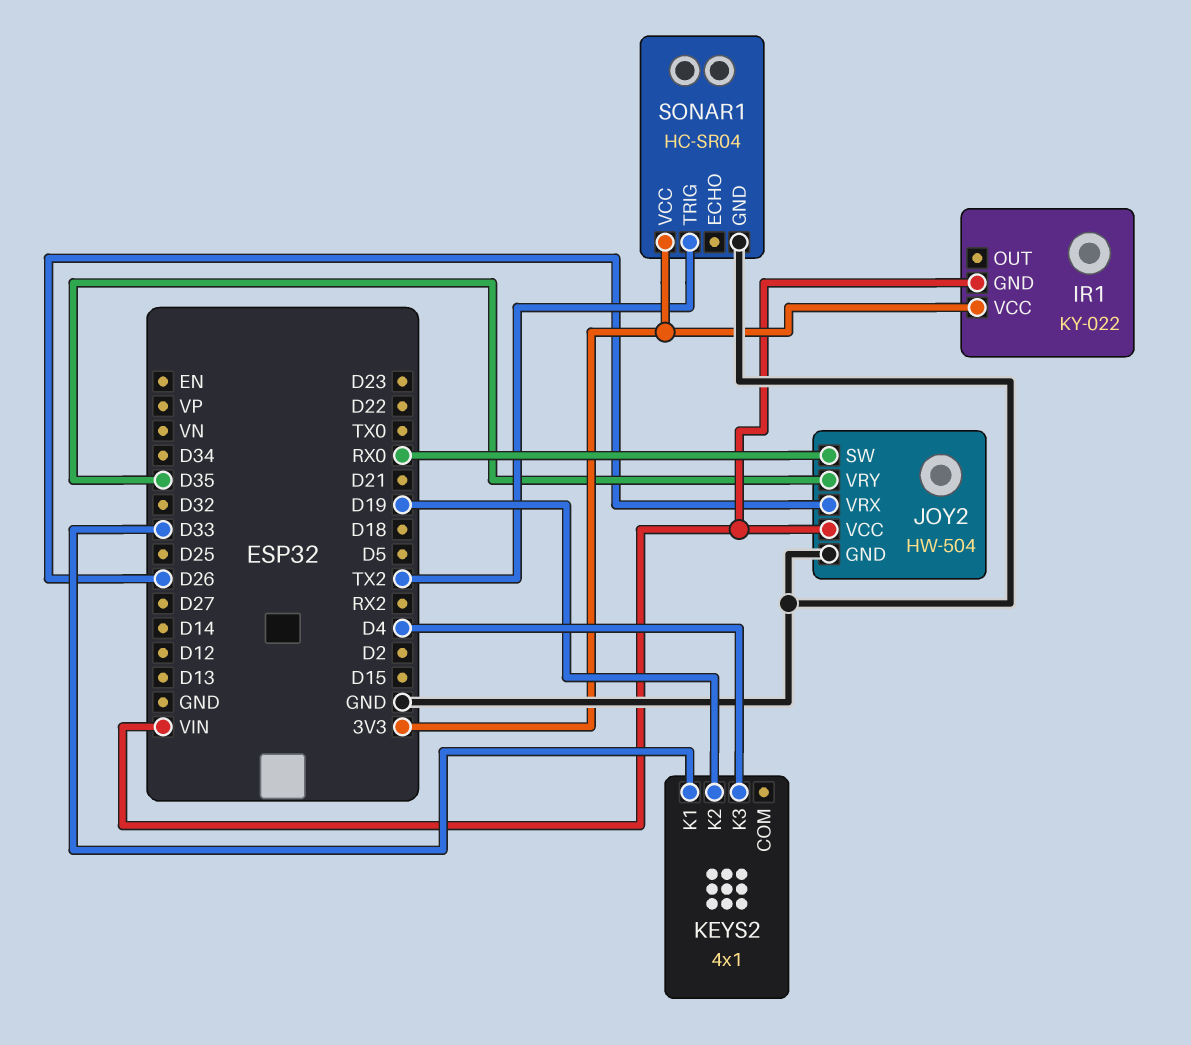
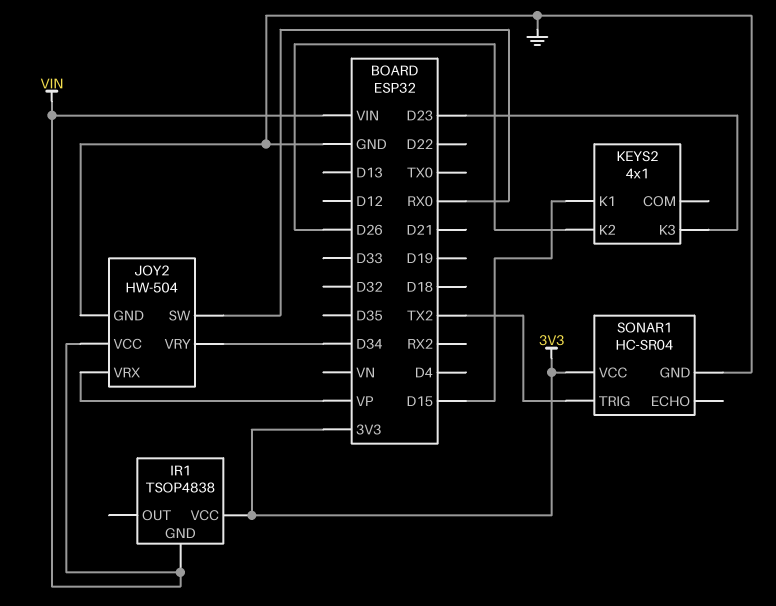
IR1: KY-022 -> TSOP4838
JOY2 pin VRX: D26 -> VP
JOY2 pin VRY: D35 -> D34
KEYS2 pin K1: D33 -> D15
KEYS2 pin K2: D19 -> D26
KEYS2 pin K3: D4 -> D23

